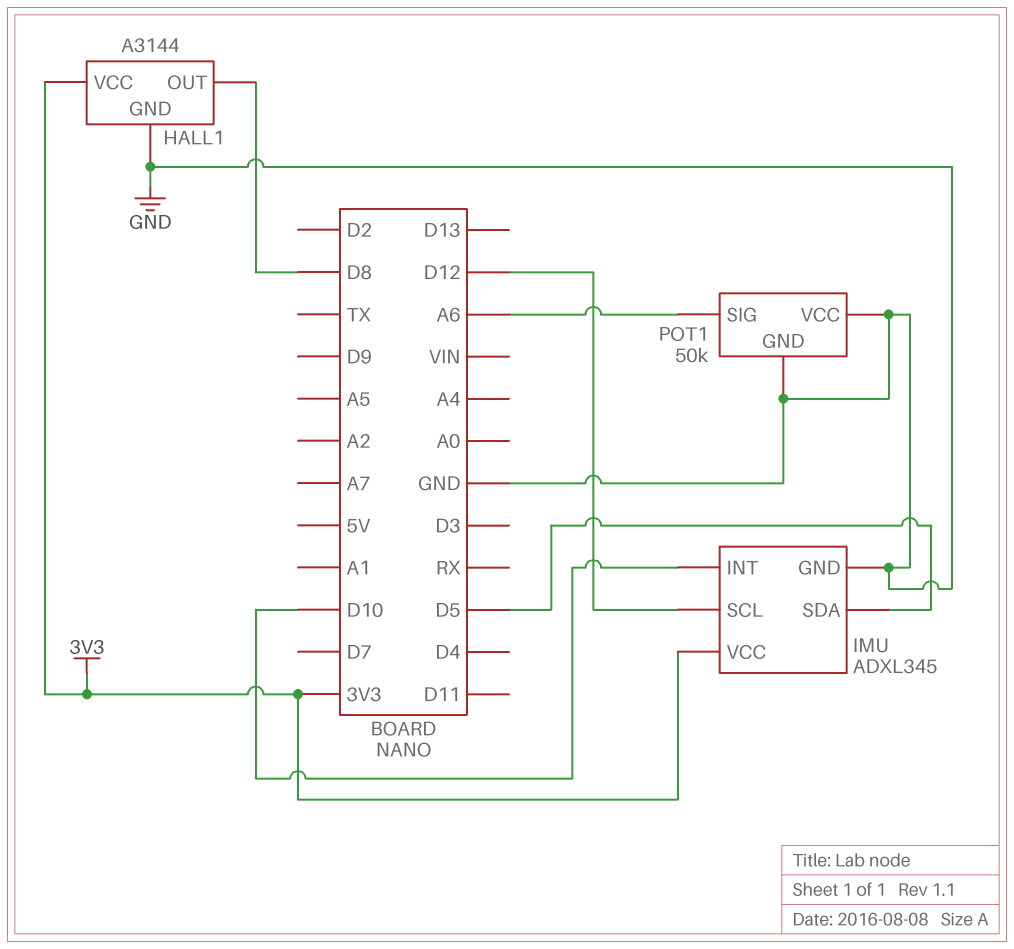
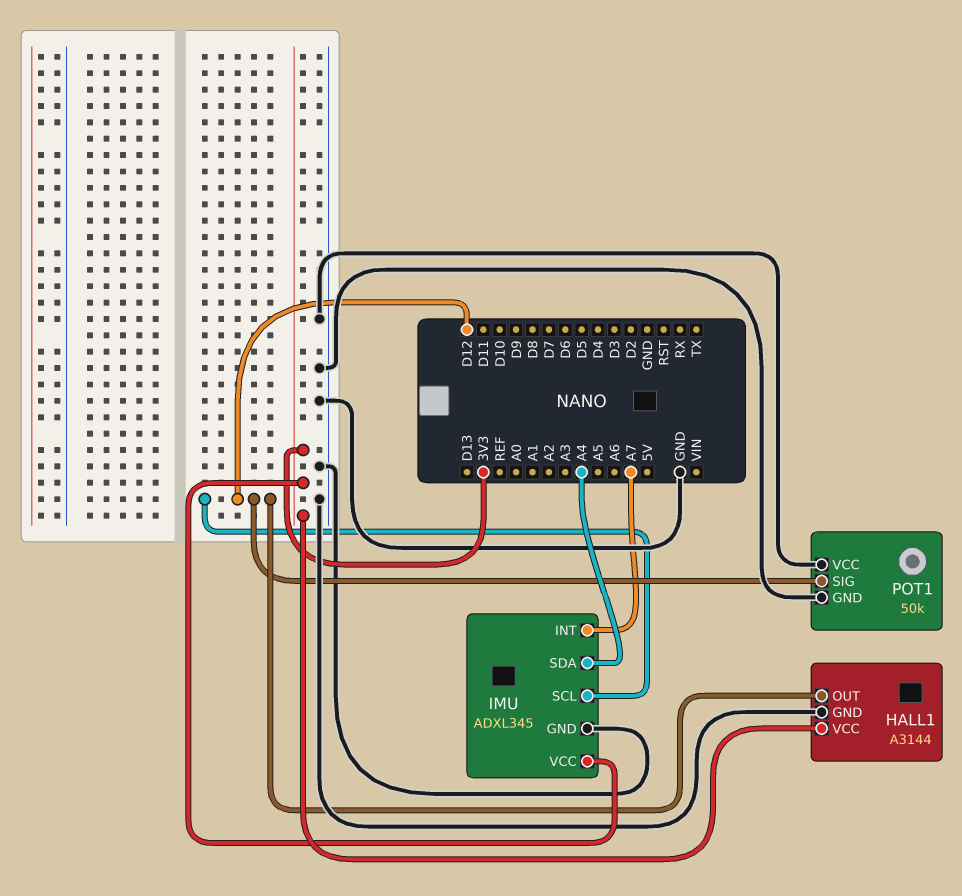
HALL1 pin OUT: D8 -> D12
IMU pin INT: D10 -> A7
IMU pin SDA: D5 -> A4
POT1 pin SIG: A6 -> D12

